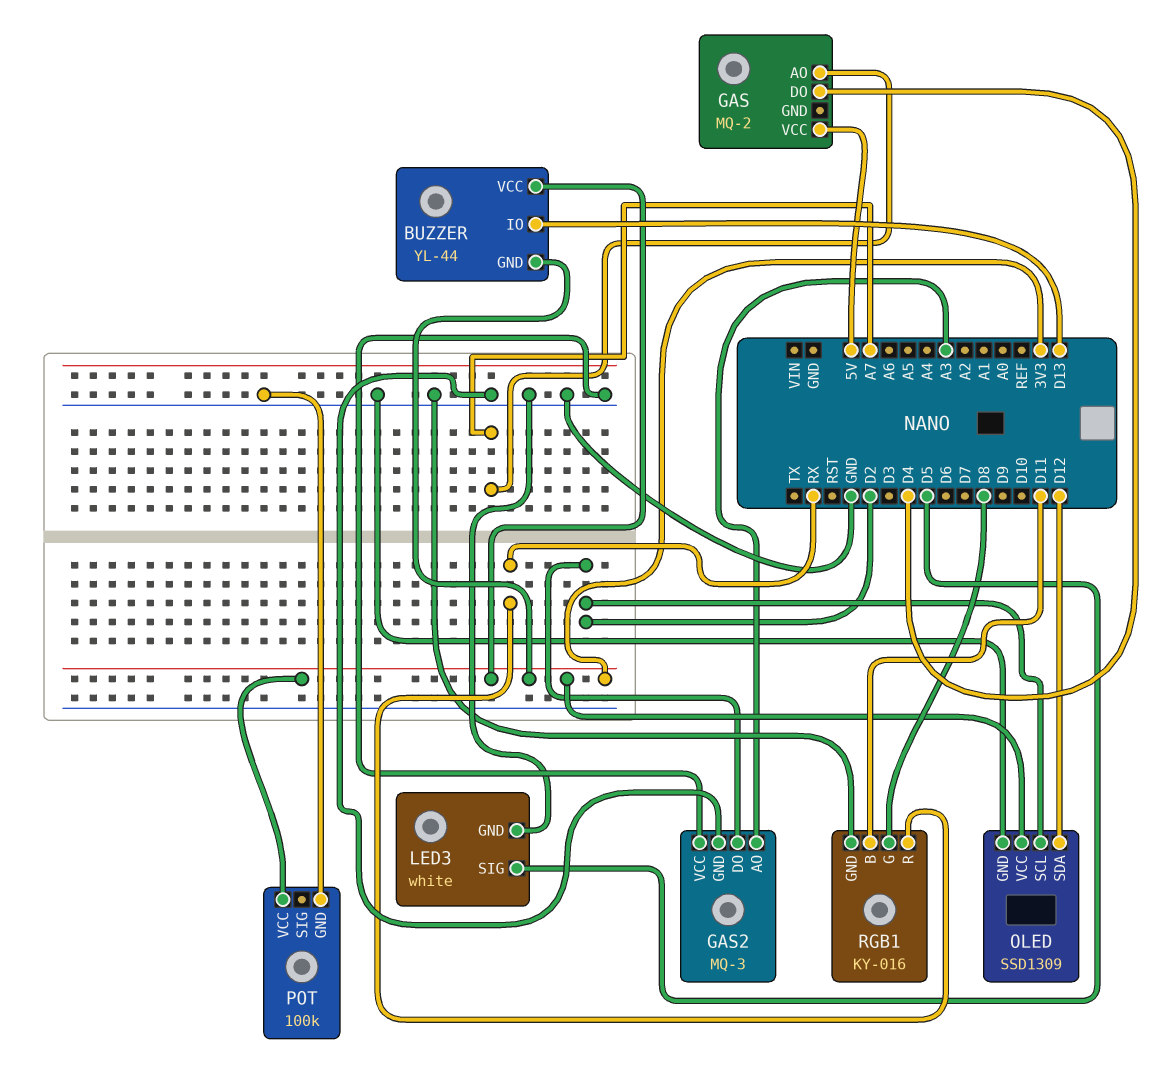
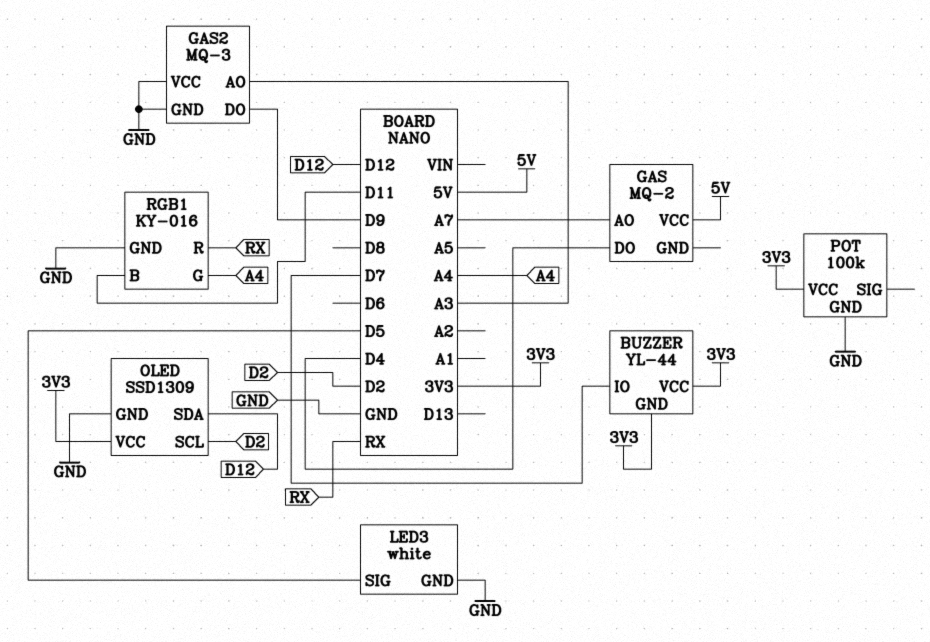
BUZZER pin IO: D13 -> D7
GAS2 pin DO: D2 -> D9
RGB1 pin G: D8 -> A4

